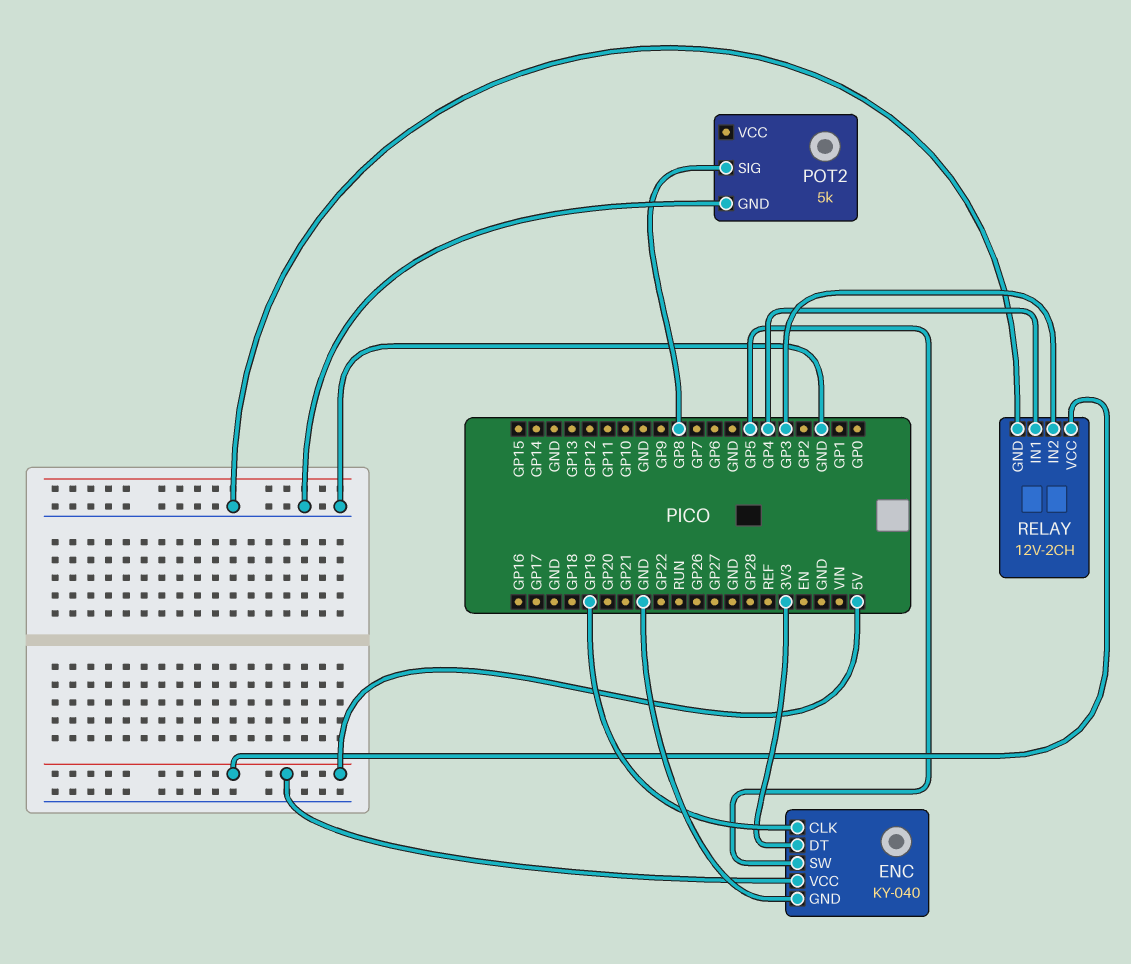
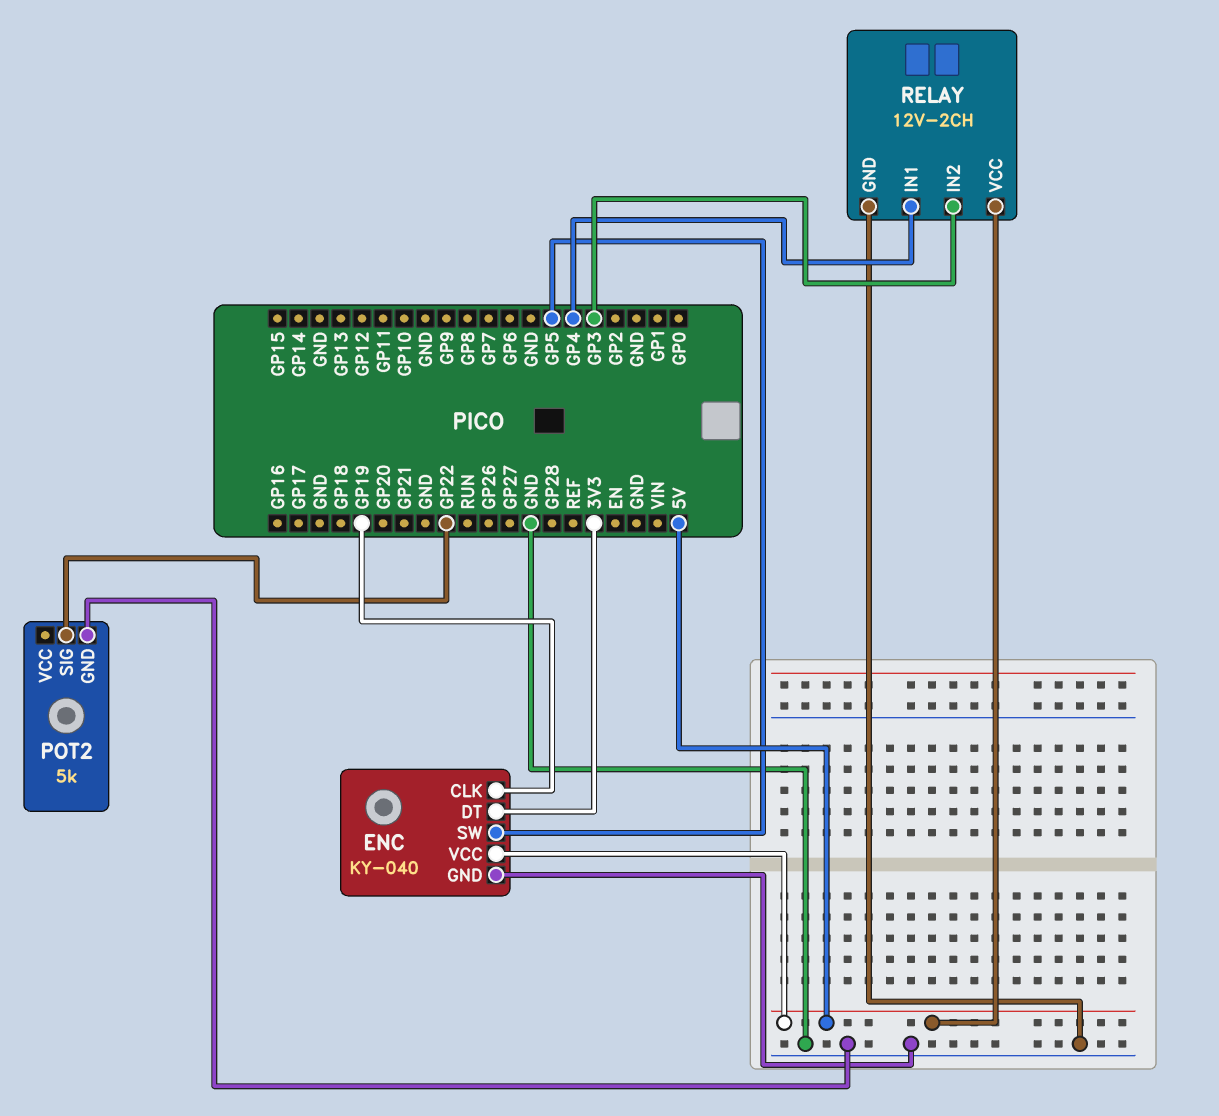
POT2 pin SIG: GP8 -> GP22

